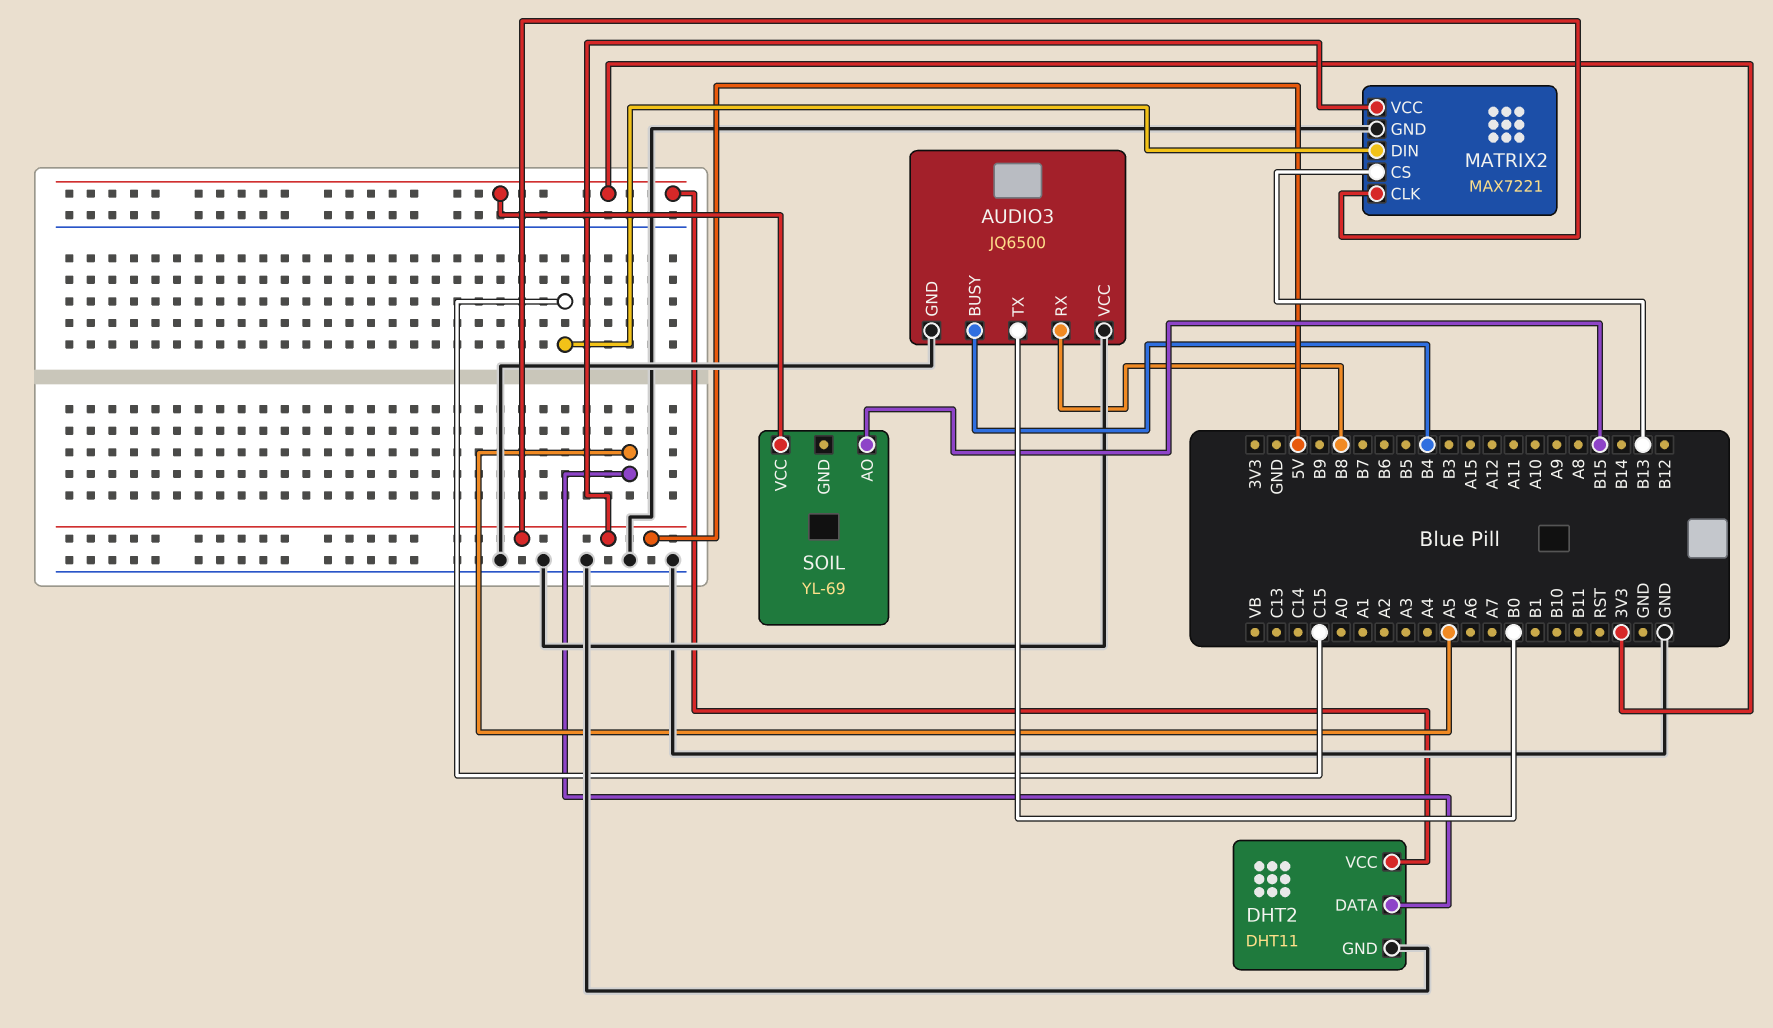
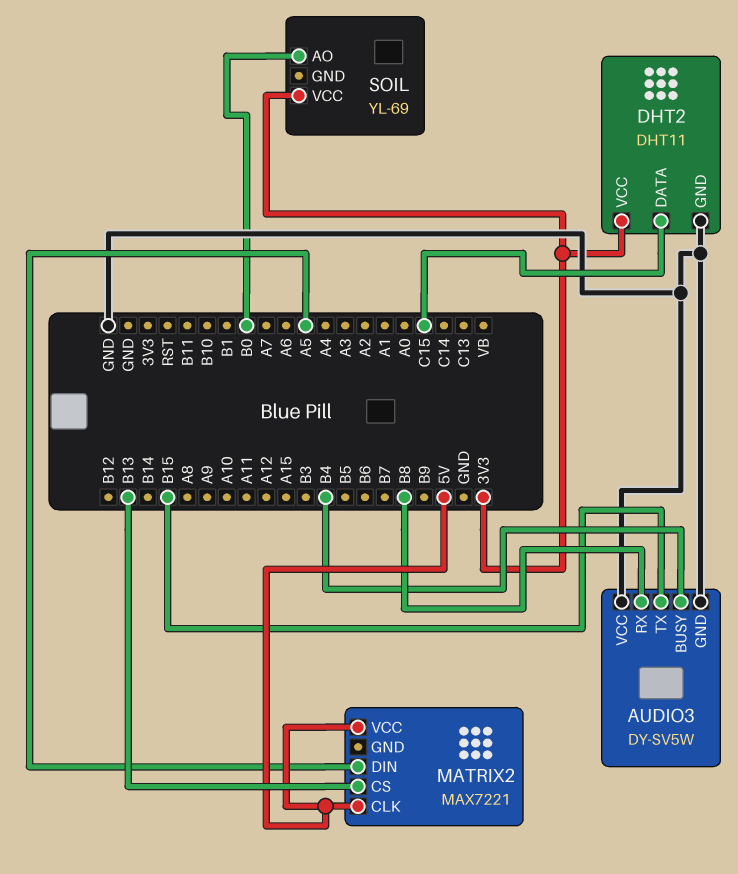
AUDIO3: JQ6500 -> DY-SV5W
AUDIO3 pin TX: B0 -> B15
DHT2 pin DATA: A5 -> C15
MATRIX2 pin DIN: C15 -> A5
MATRIX2 pin GND: GND -> none
SOIL pin AO: B15 -> B0

